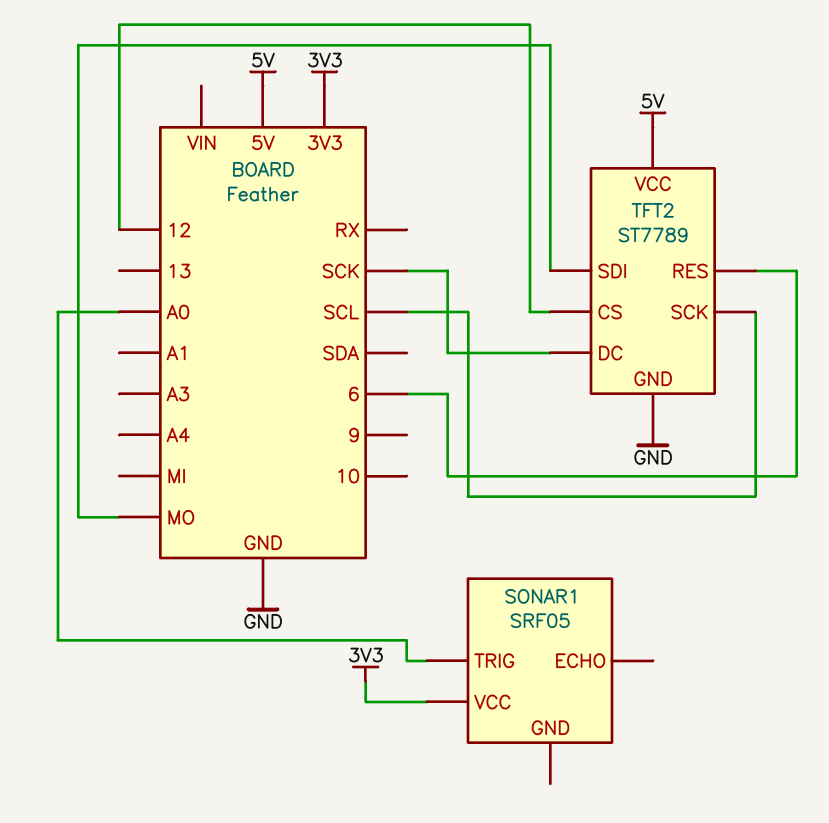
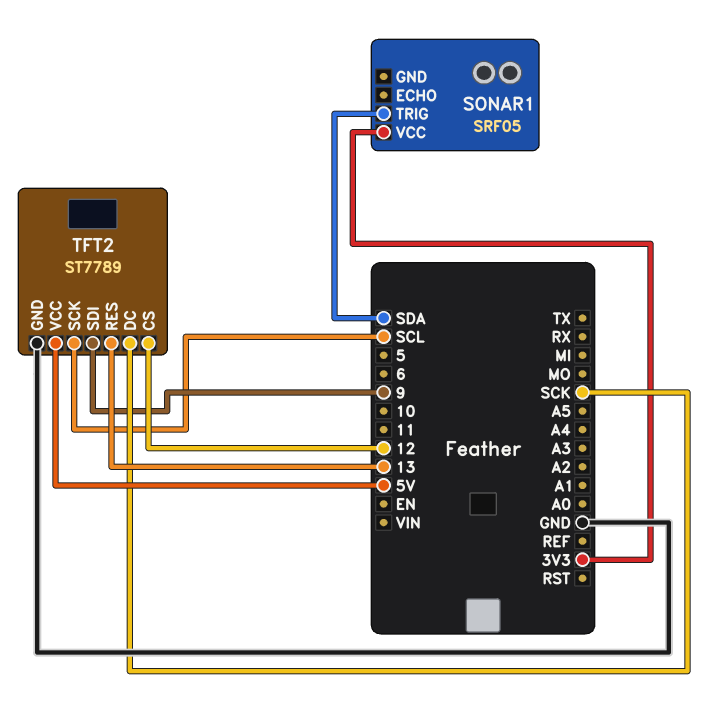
SONAR1 pin TRIG: A0 -> SDA
TFT2 pin RES: 6 -> 13
TFT2 pin SDI: MO -> 9

